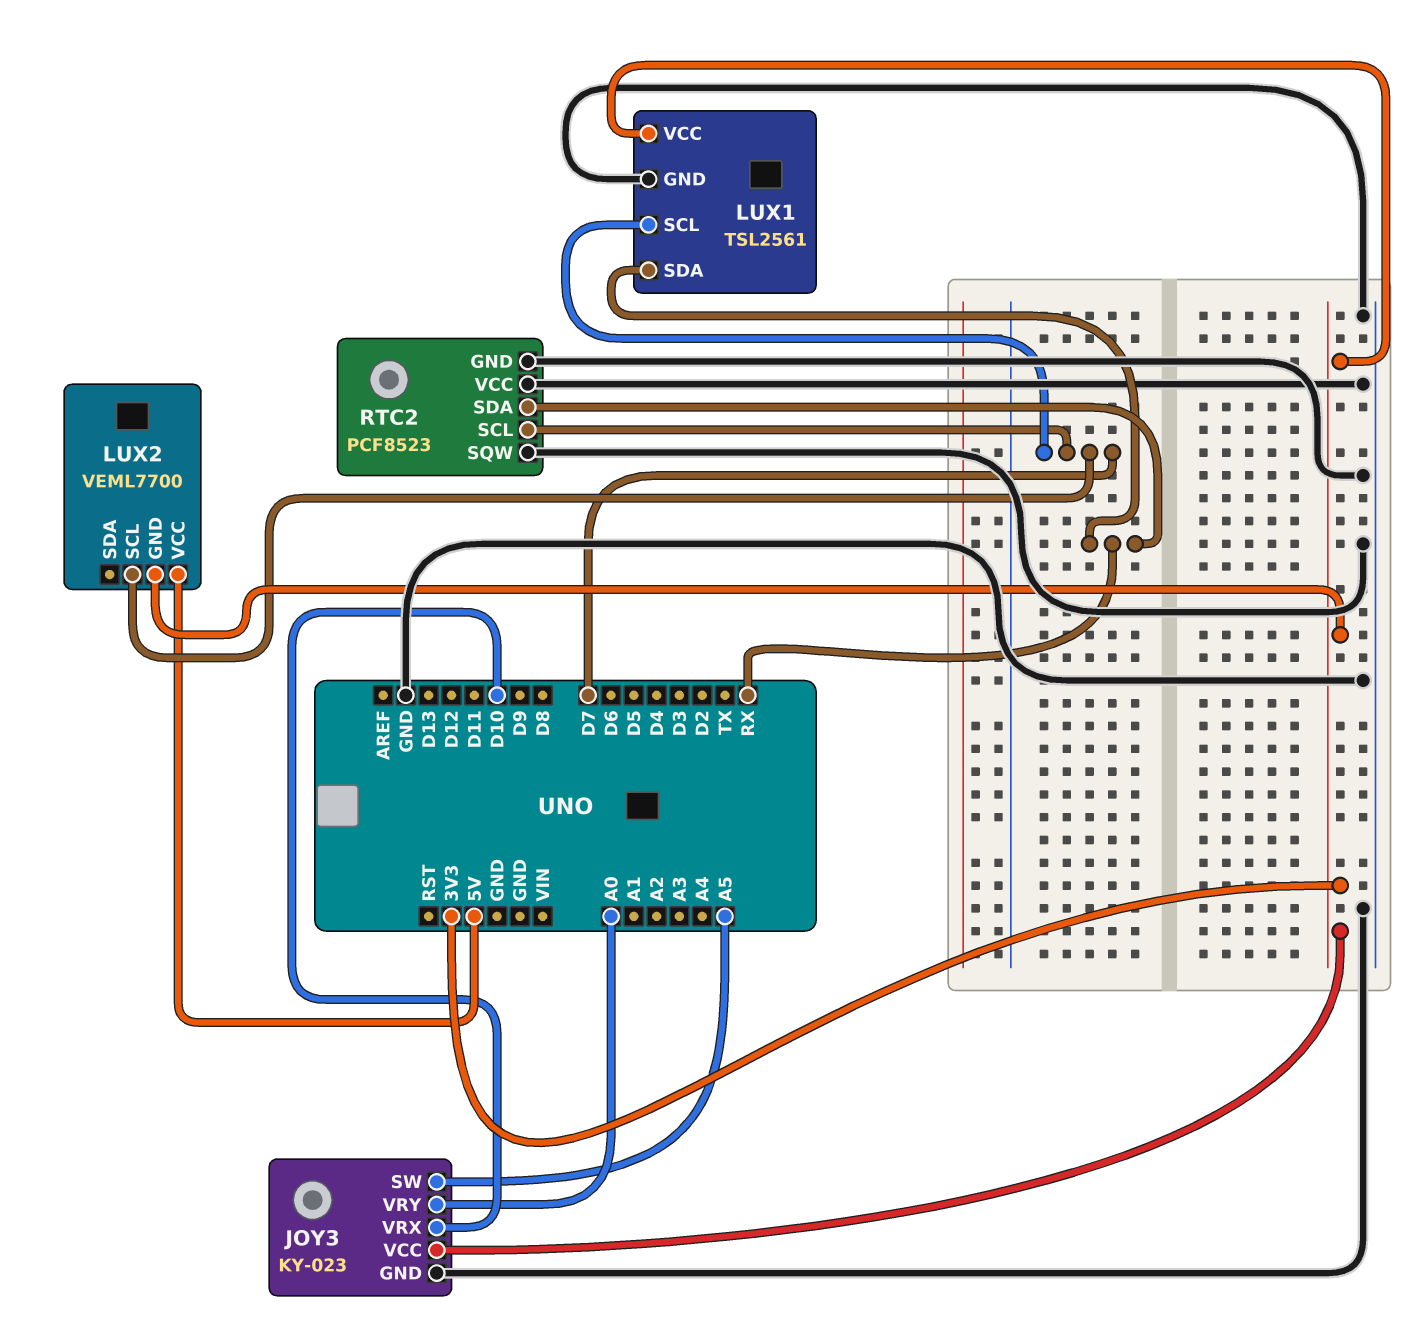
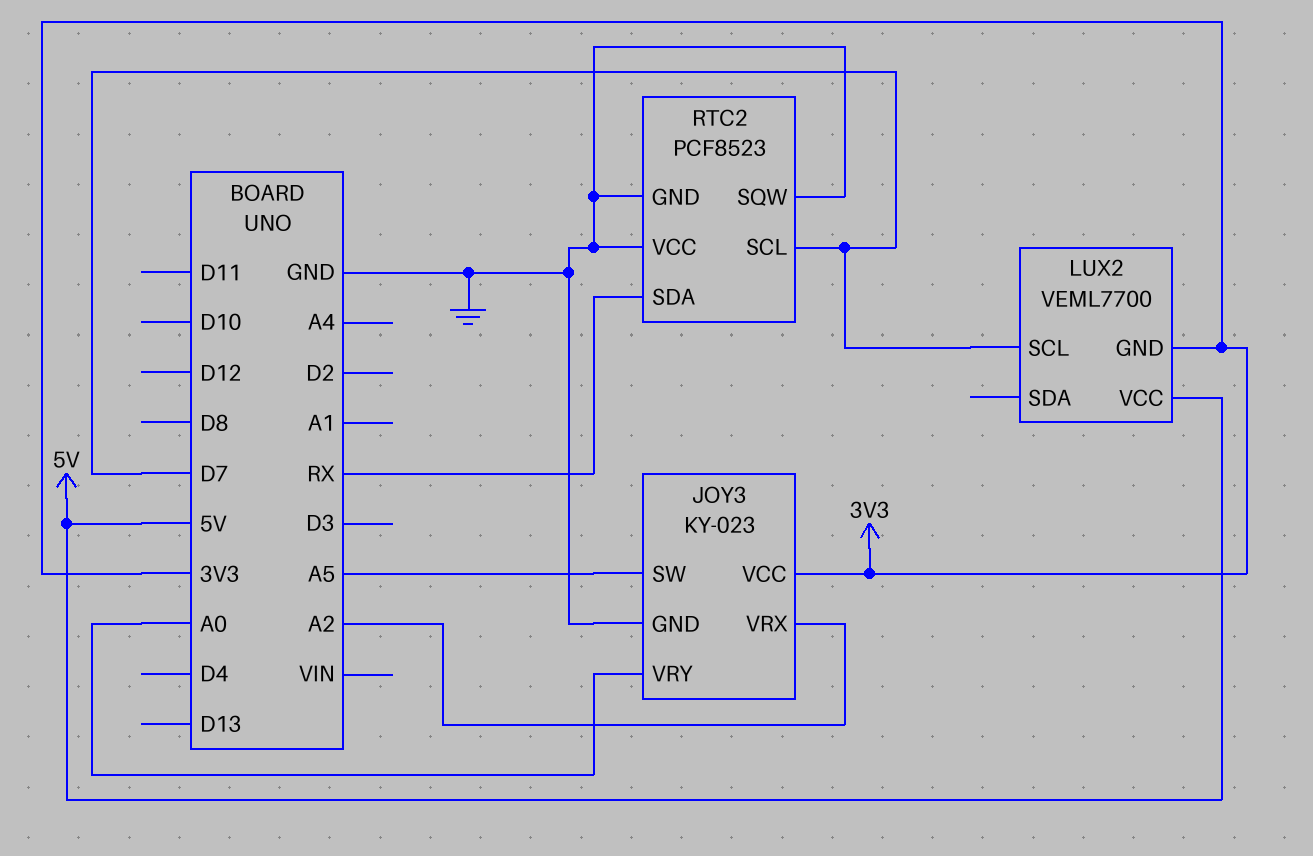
JOY3 pin VRX: D10 -> A2
LUX1: TSL2561 -> none
LUX1 pin GND: GND -> none
LUX1 pin SCL: D7 -> none
LUX1 pin SDA: RX -> none
LUX1 pin VCC: 3V3 -> none

